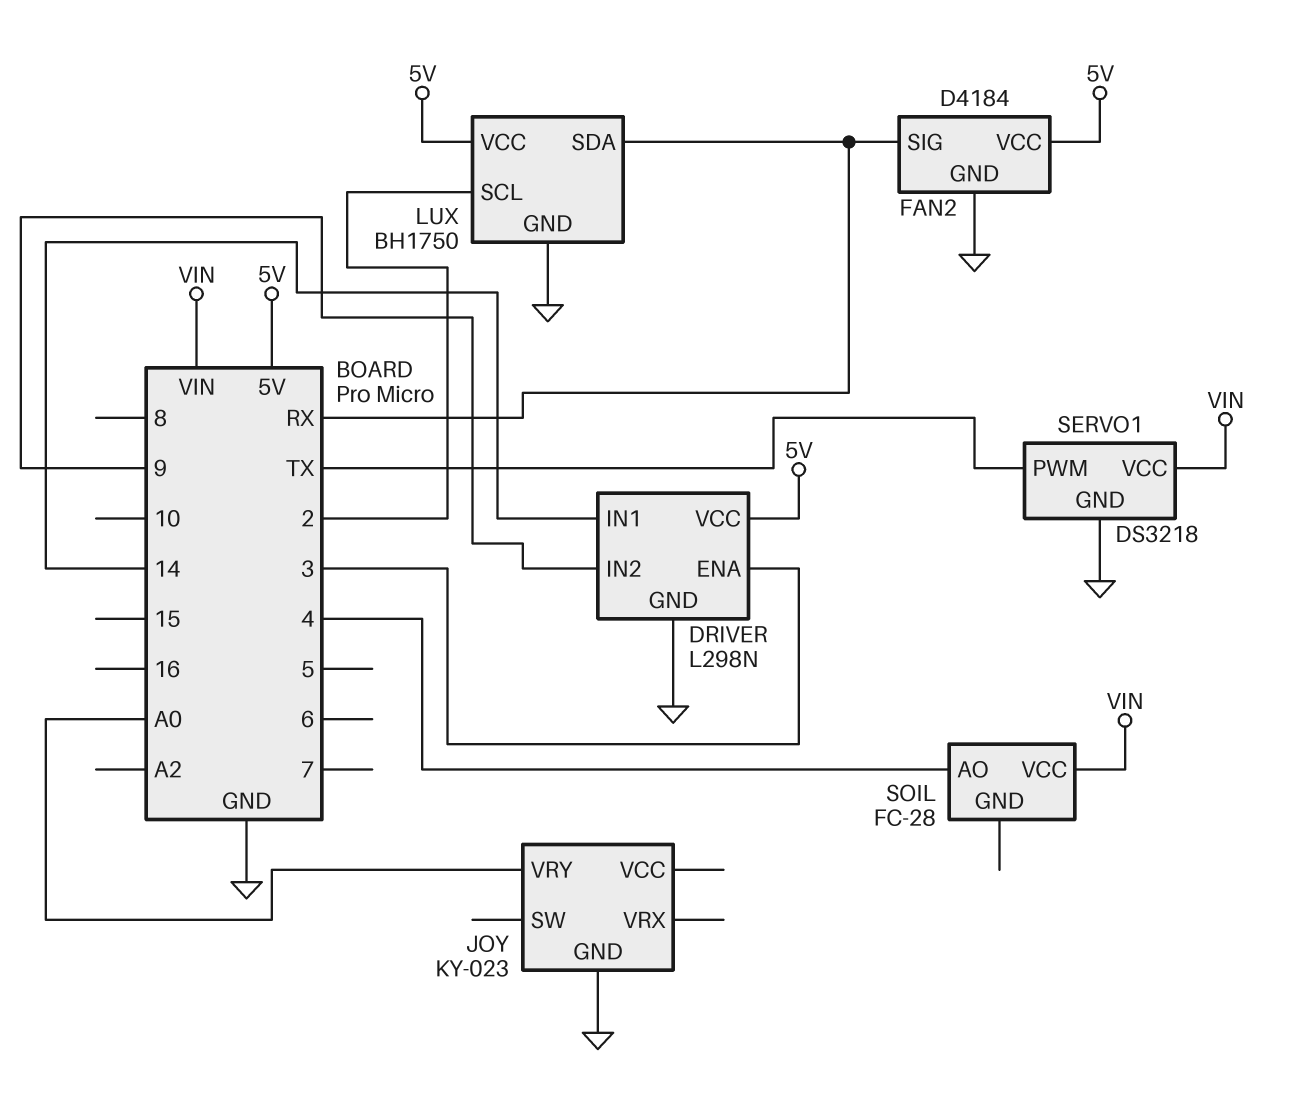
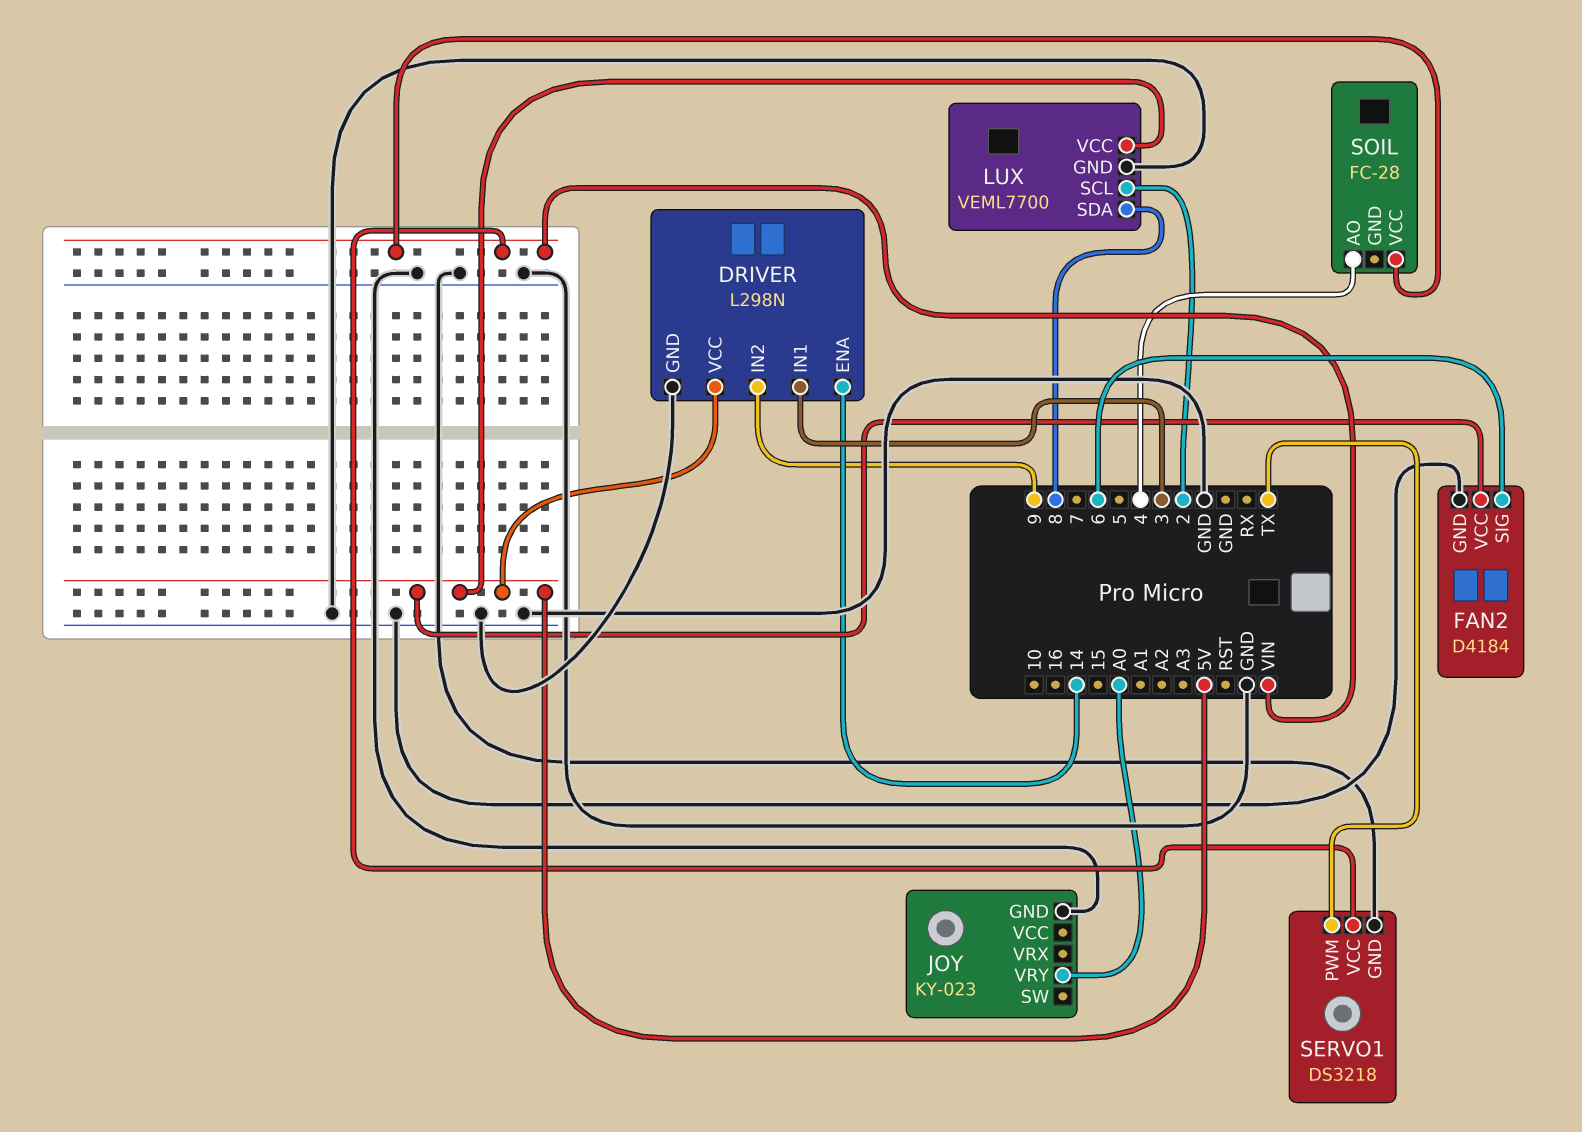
DRIVER pin ENA: 3 -> 14
DRIVER pin IN1: 14 -> 3
FAN2 pin SIG: RX -> 6
LUX: BH1750 -> VEML7700
LUX pin SDA: RX -> 8

